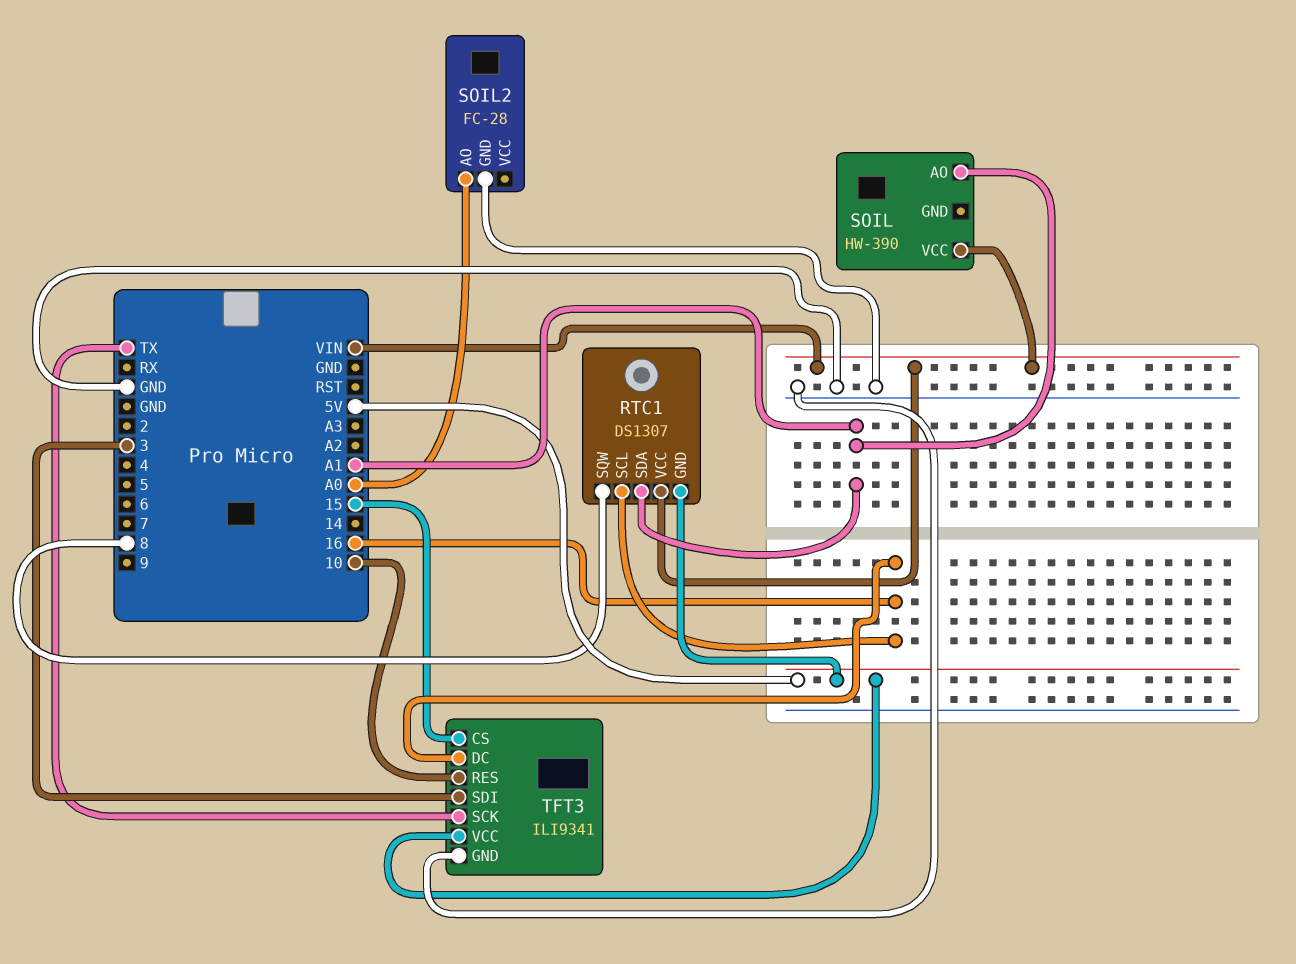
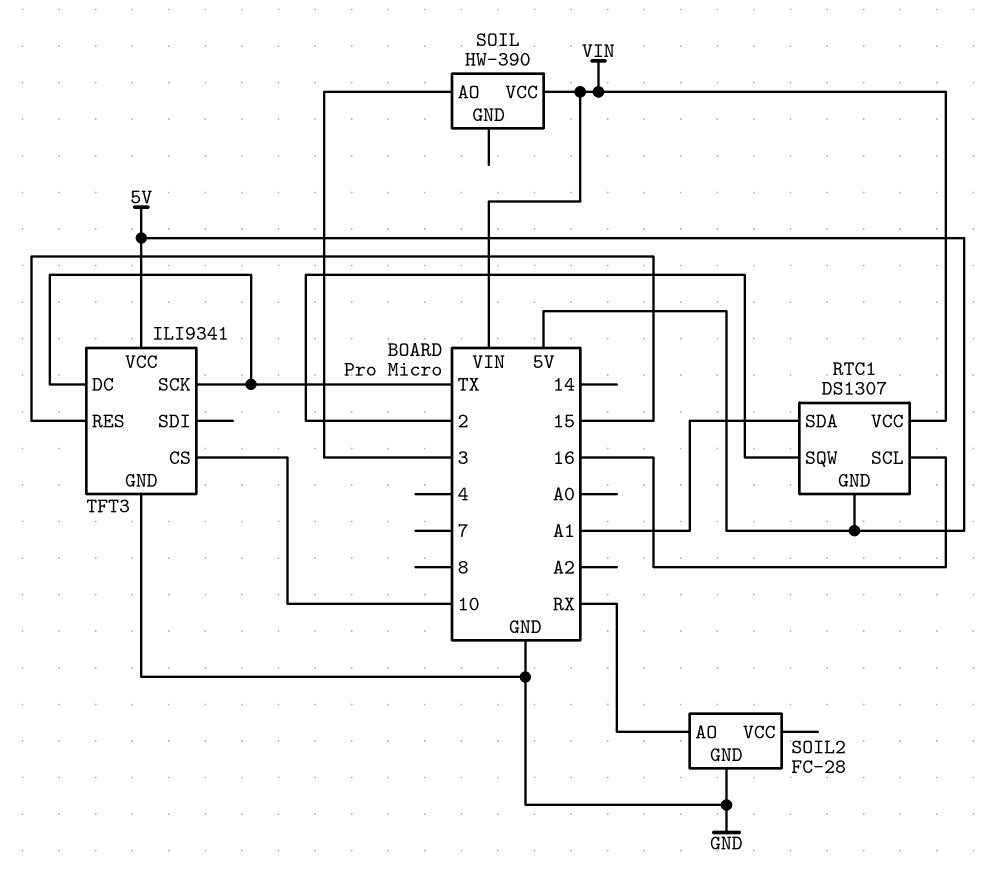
RTC1 pin SQW: 8 -> 2
SOIL pin AO: A1 -> 3
SOIL2 pin AO: A0 -> RX
TFT3 pin CS: 15 -> 10
TFT3 pin DC: 16 -> TX
TFT3 pin RES: 10 -> 15
TFT3 pin SDI: 3 -> none

